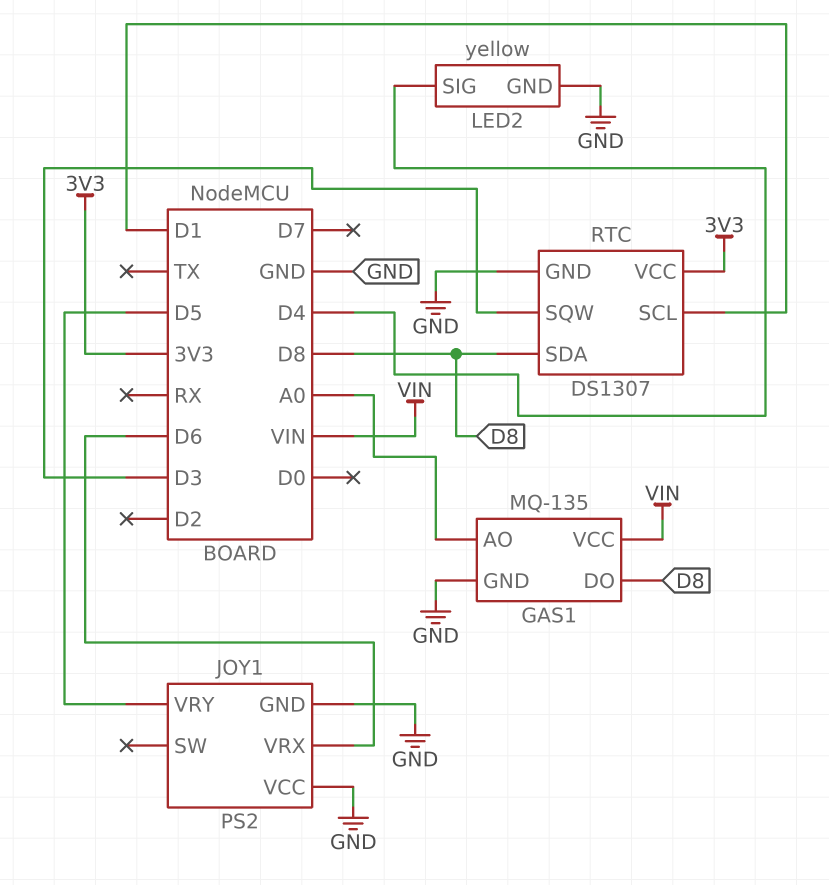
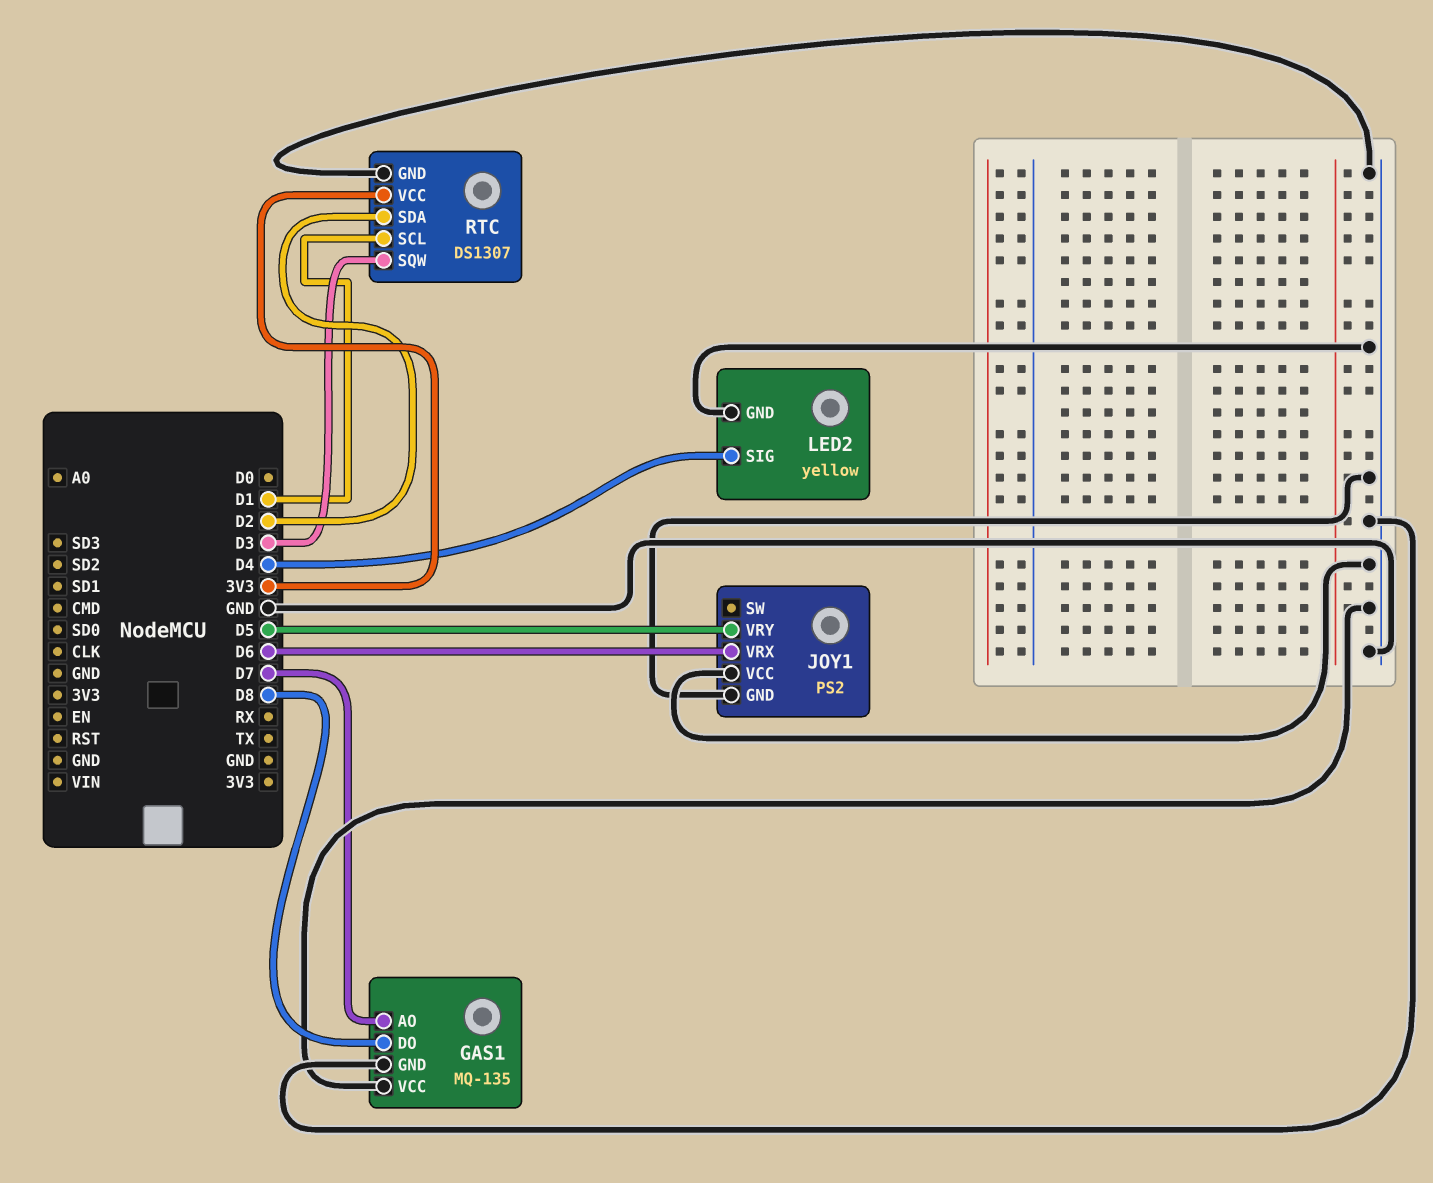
GAS1 pin AO: A0 -> D7
GAS1 pin VCC: VIN -> GND
RTC pin SDA: D8 -> D2

